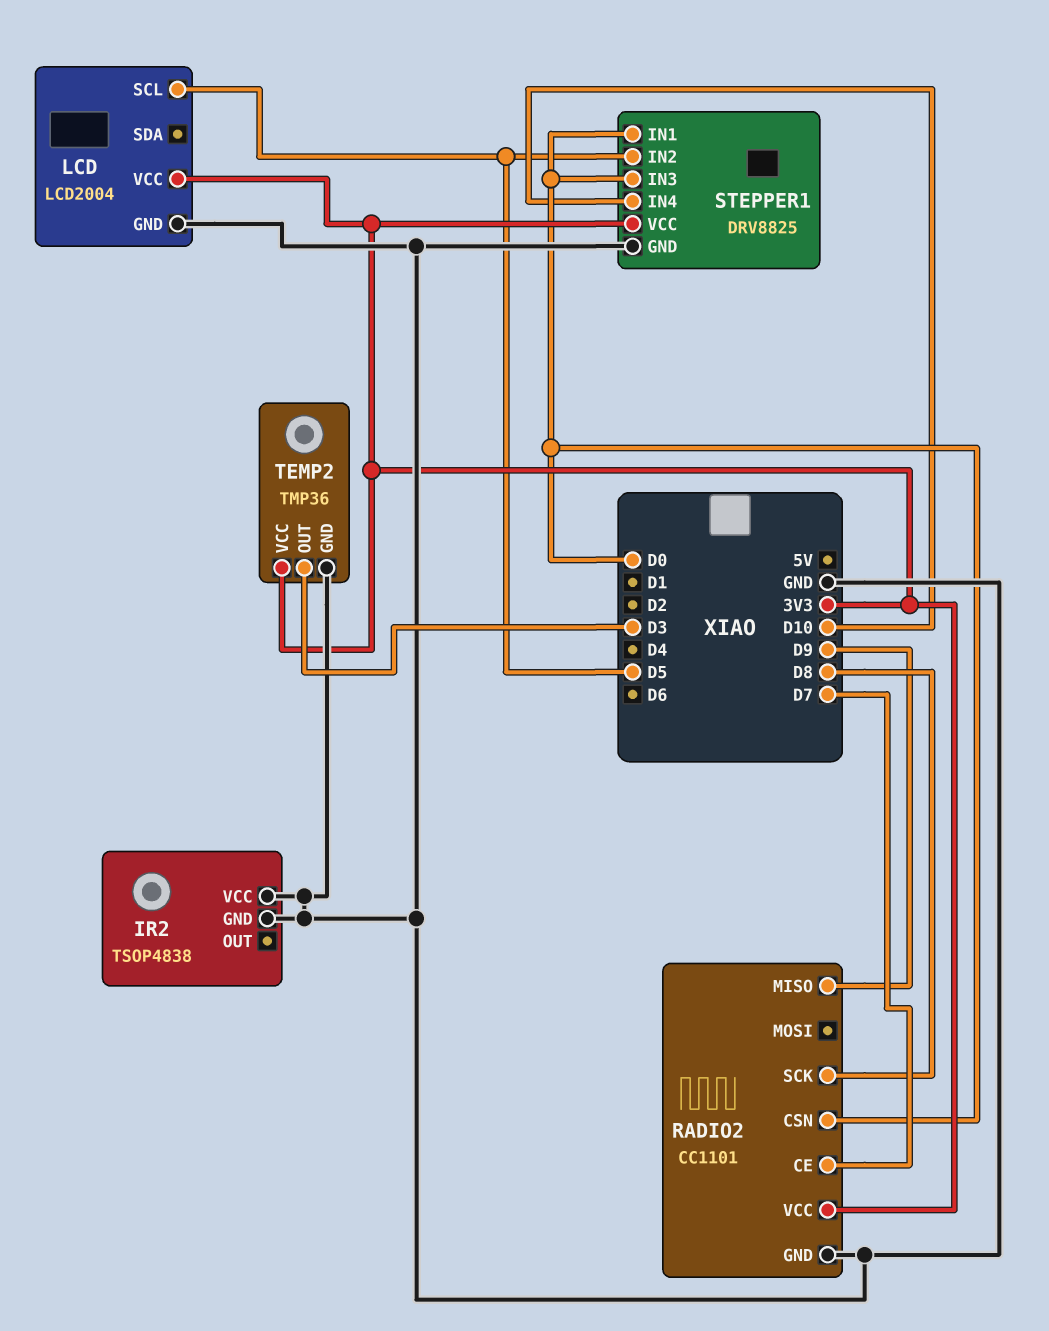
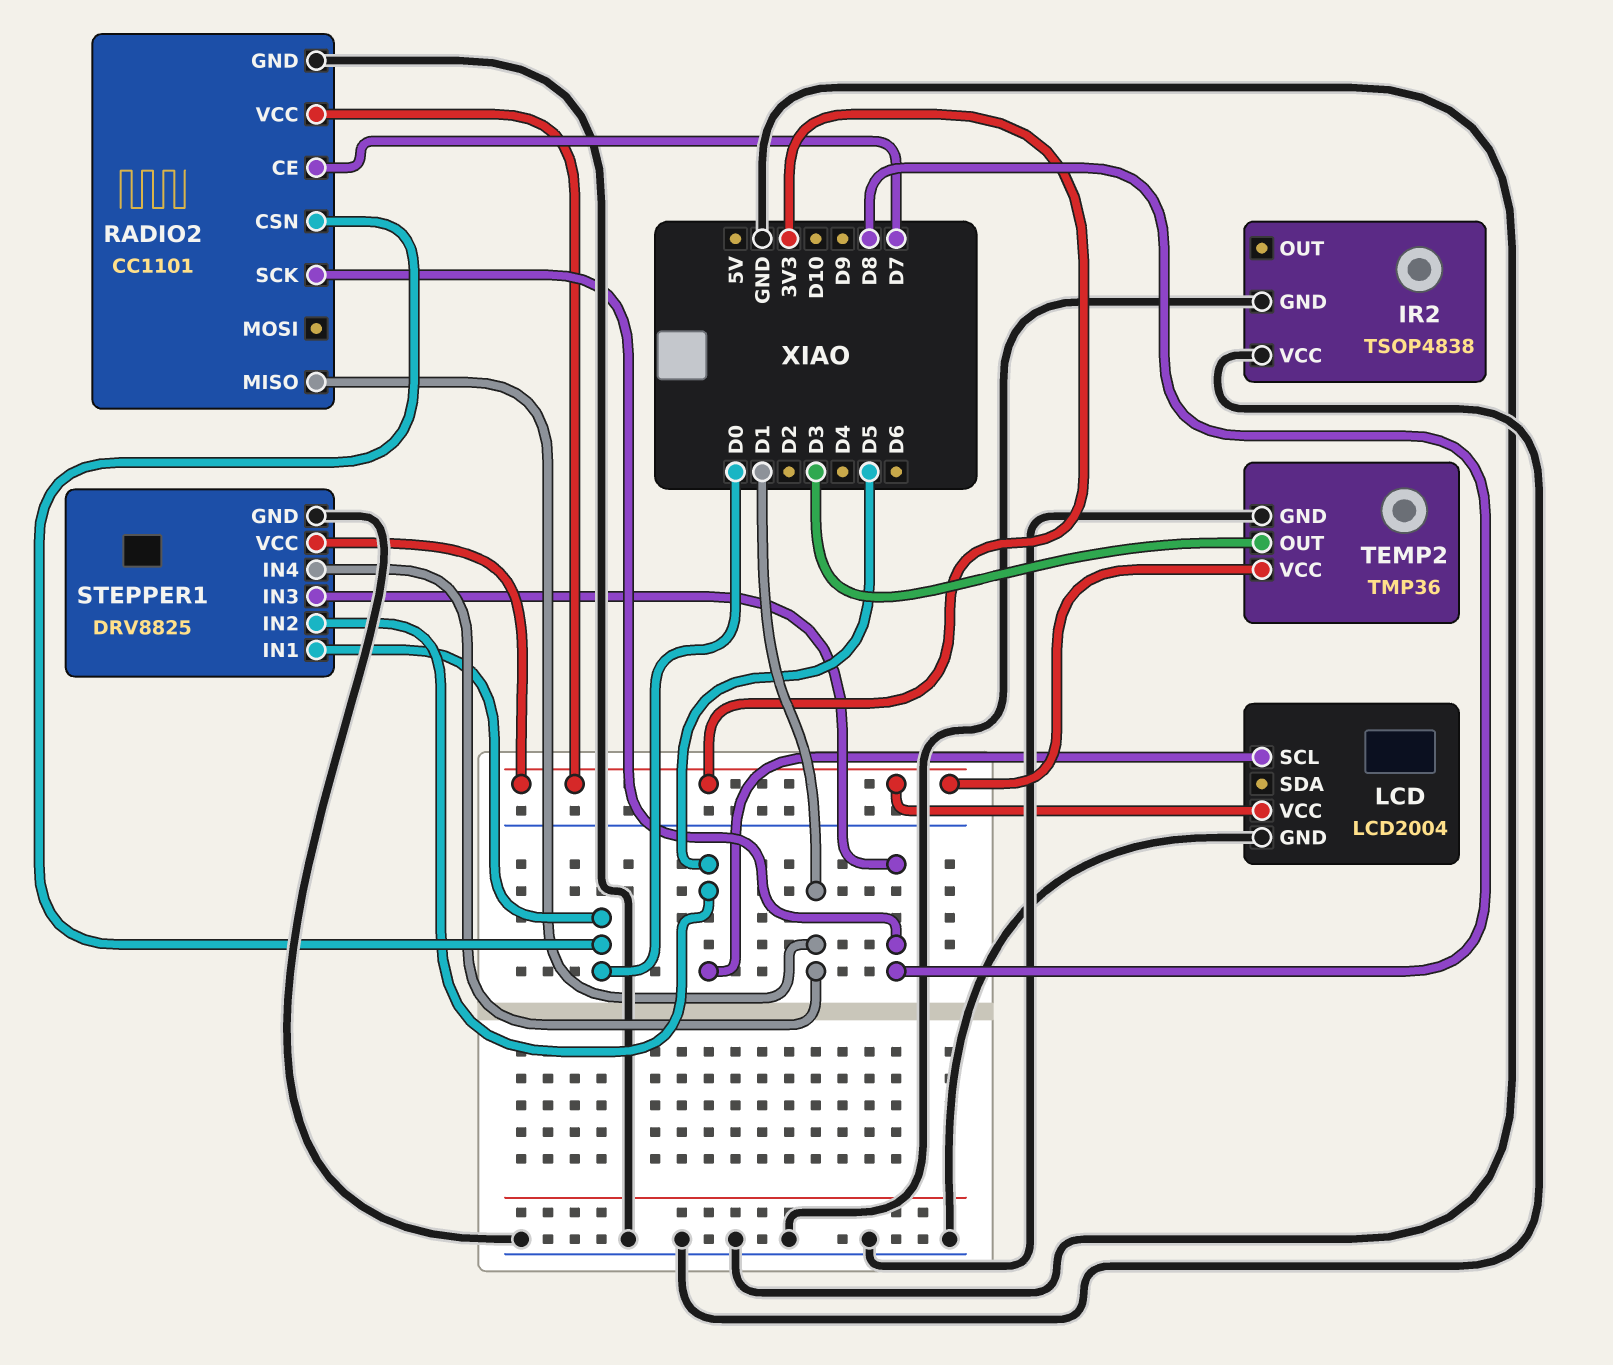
RADIO2 pin MISO: D9 -> D1
STEPPER1 pin IN3: D0 -> D8
STEPPER1 pin IN4: D10 -> D1

